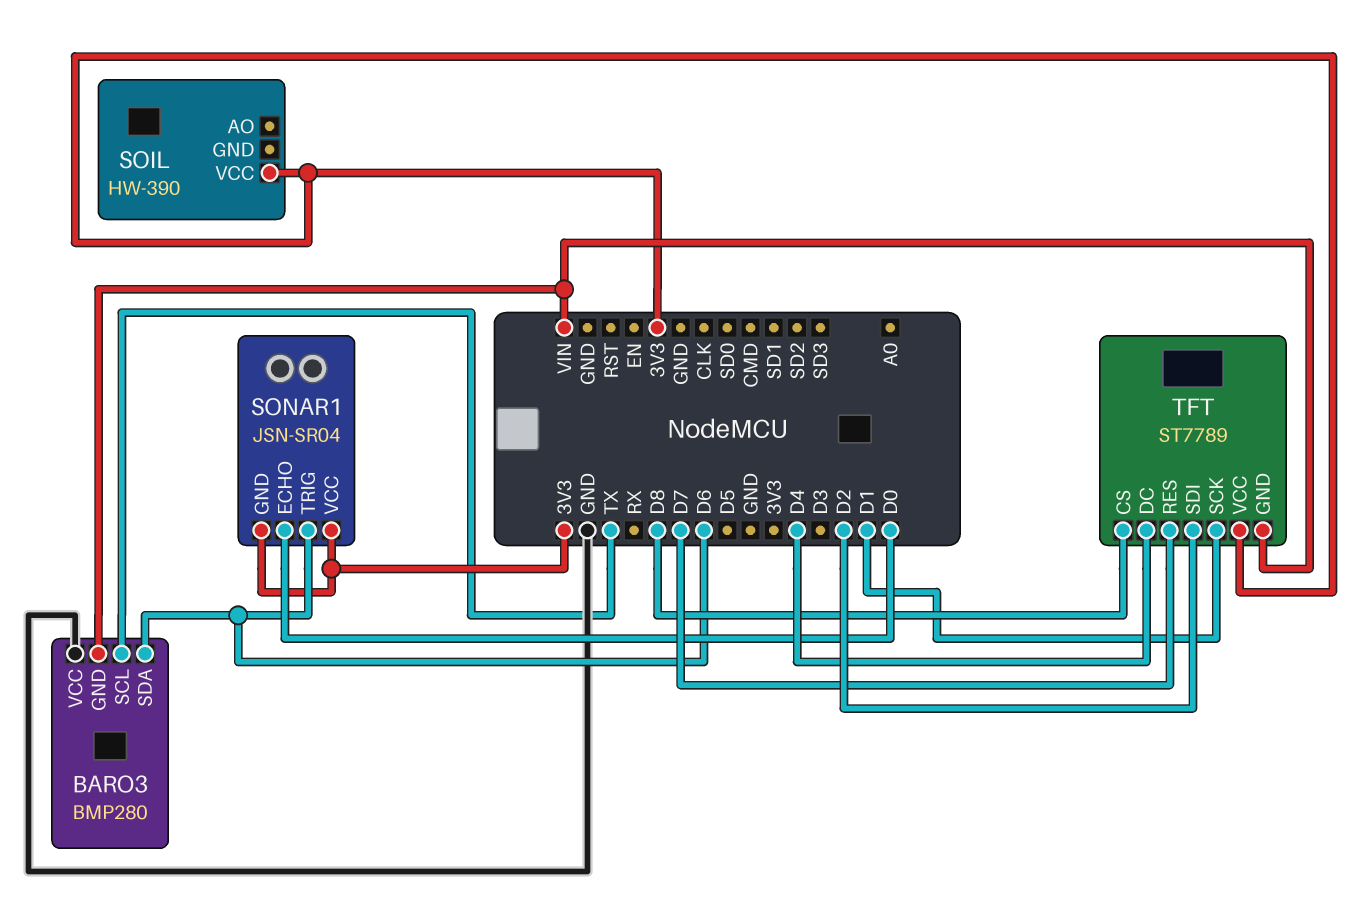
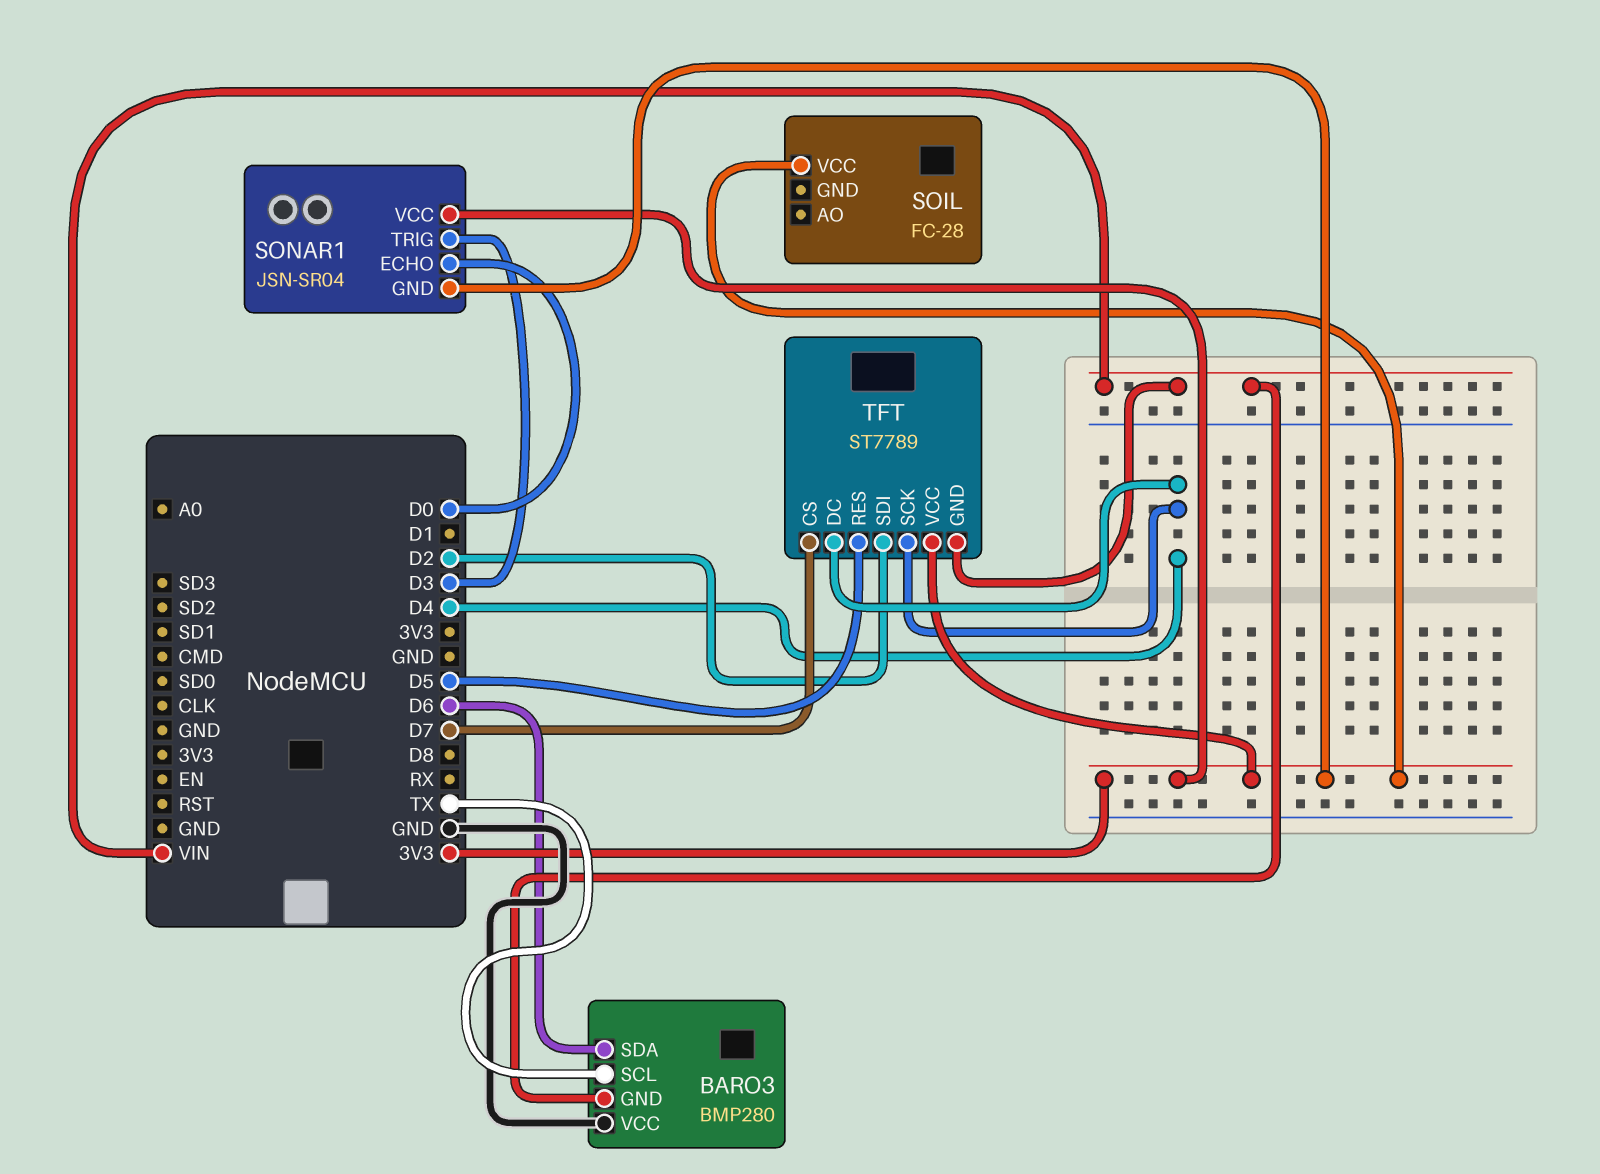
SOIL: HW-390 -> FC-28
SONAR1 pin TRIG: D6 -> D3
TFT pin CS: D8 -> D7
TFT pin RES: D7 -> D5
TFT pin SCK: D1 -> D4

